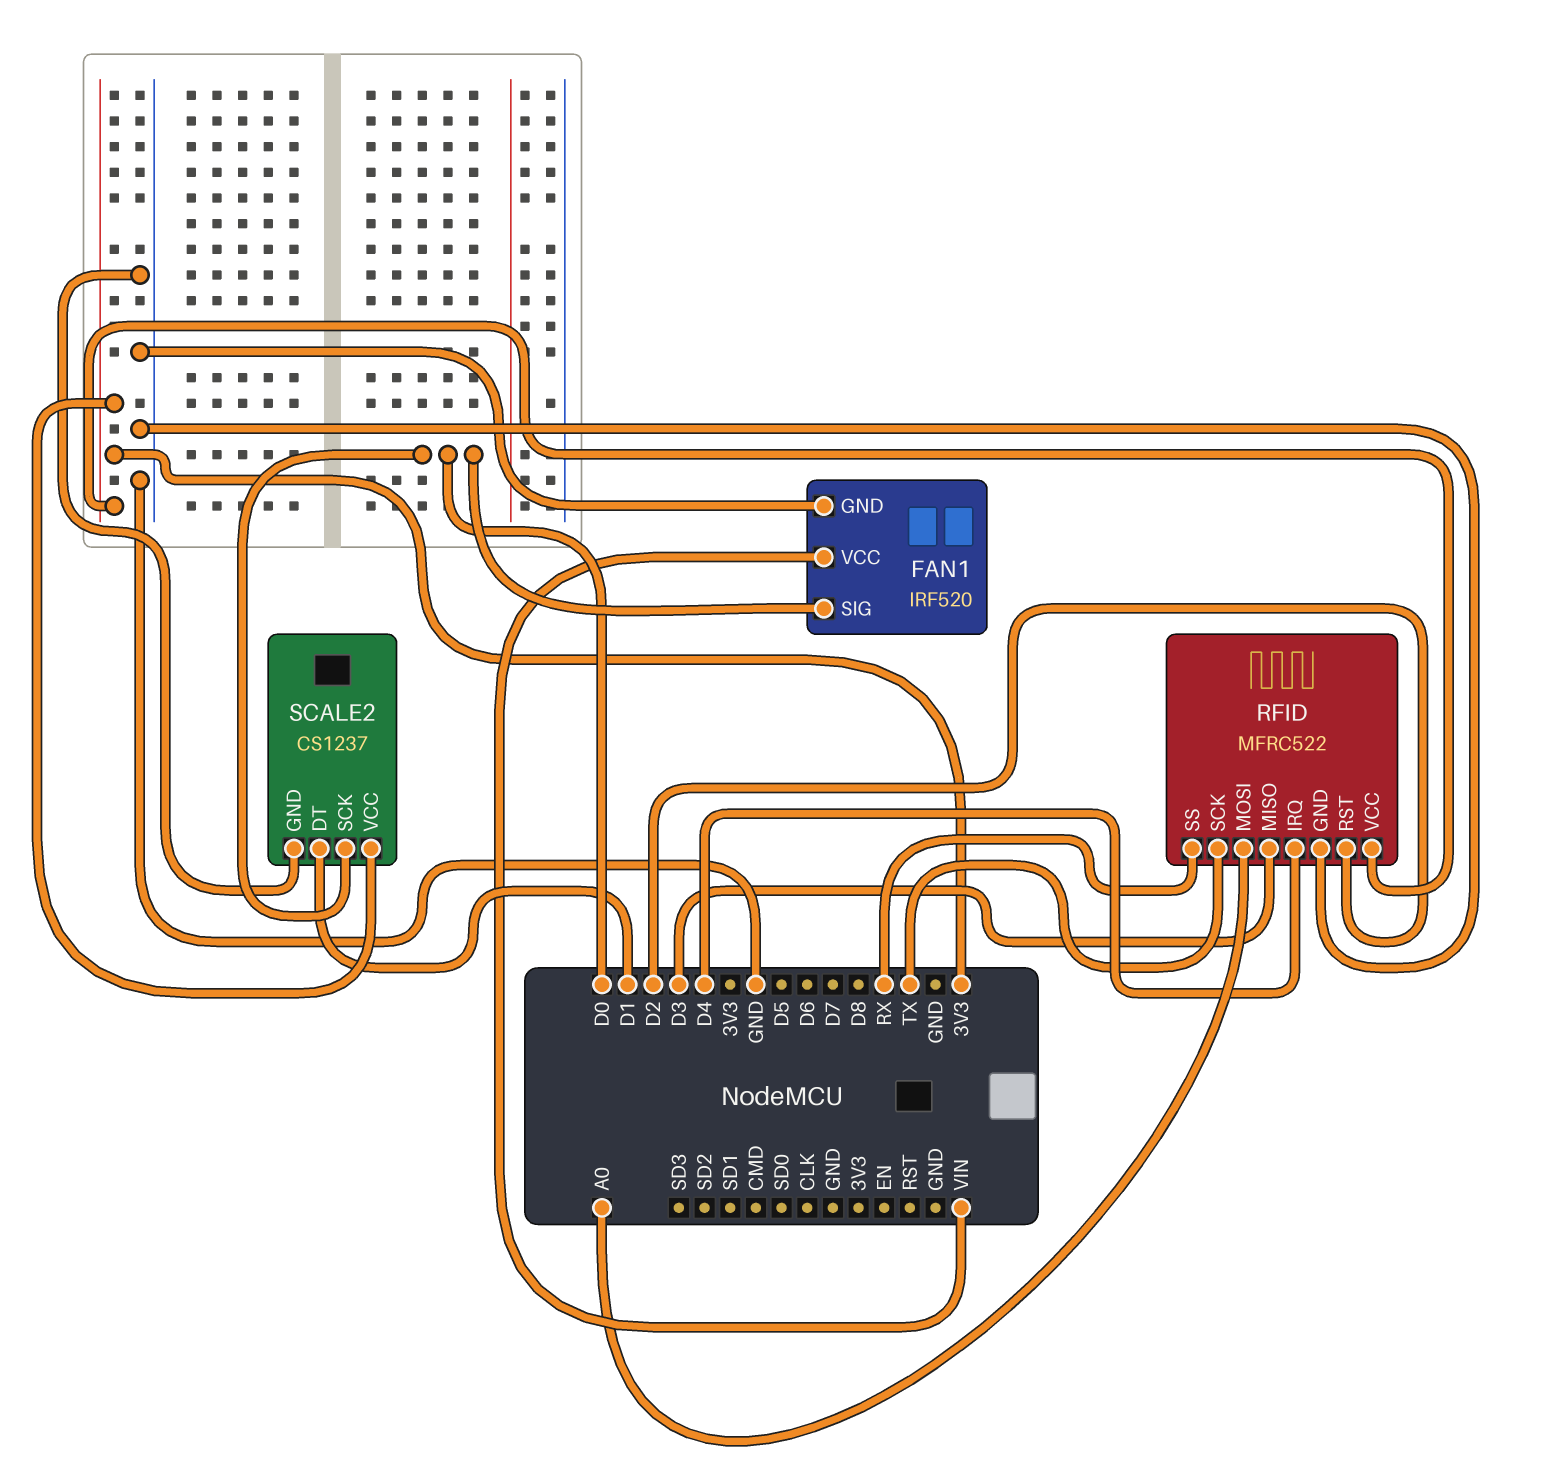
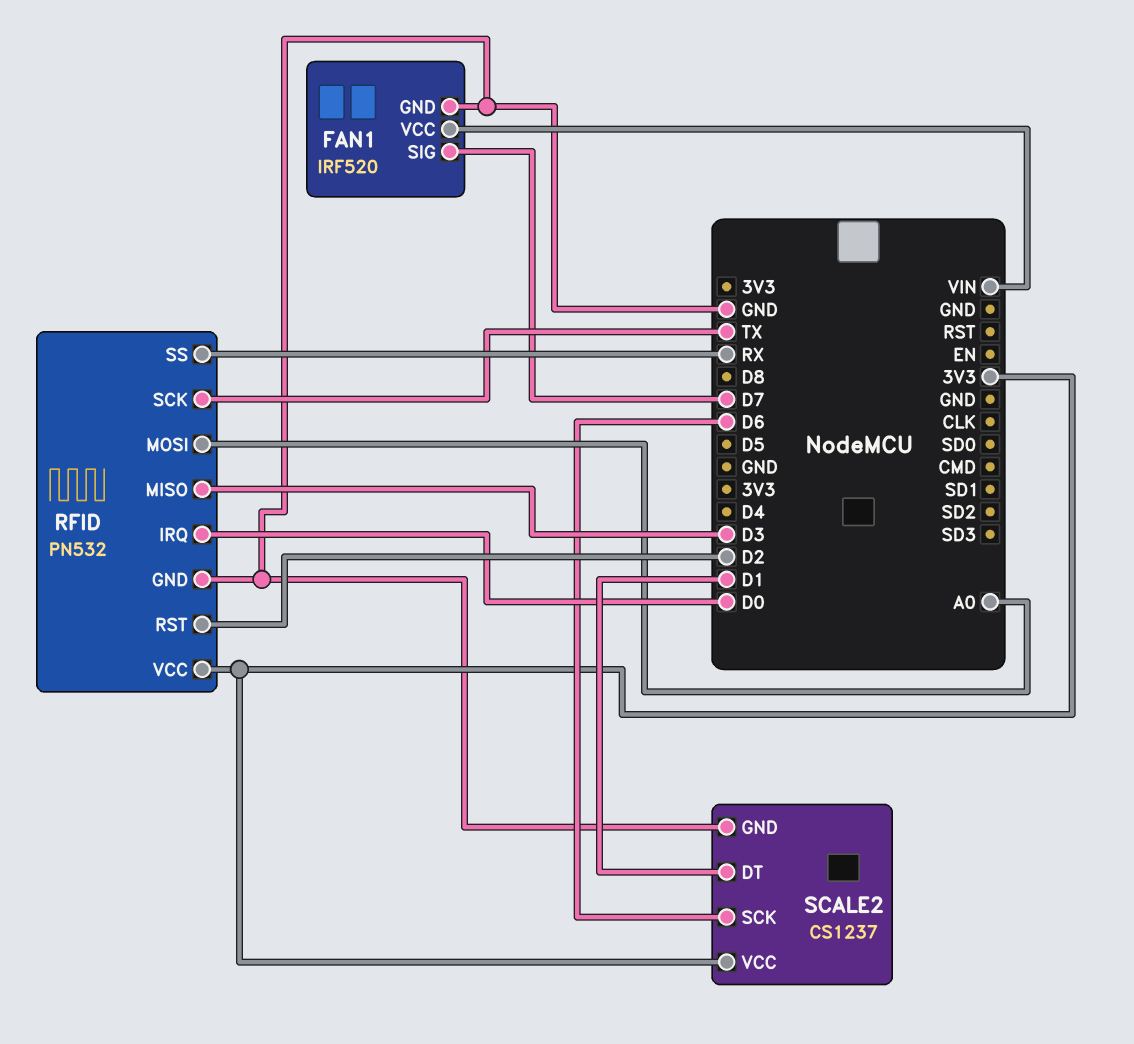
FAN1 pin SIG: D0 -> D7
RFID: MFRC522 -> PN532
RFID pin IRQ: D4 -> D0
SCALE2 pin SCK: D0 -> D6

